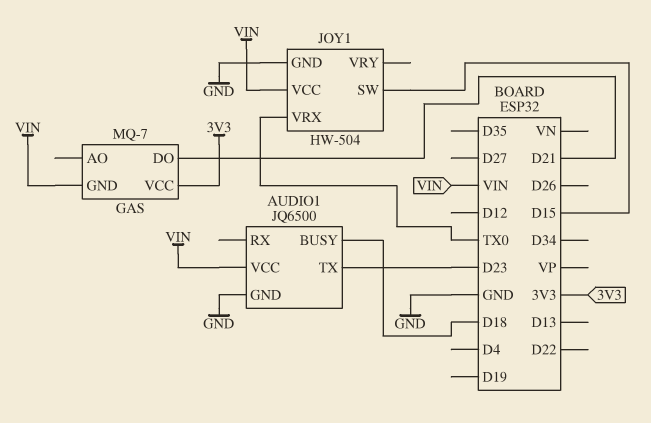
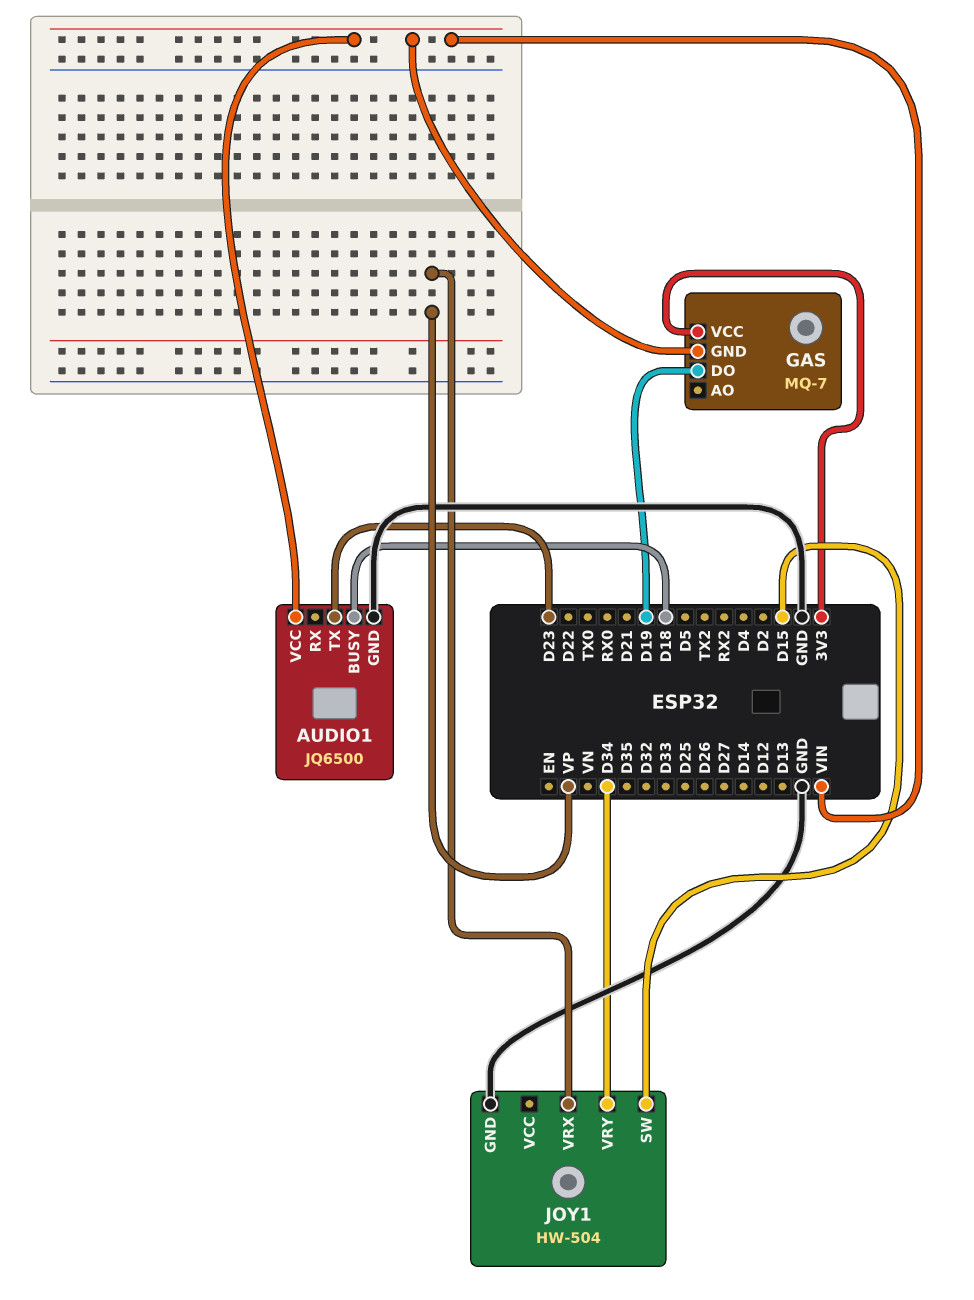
GAS pin DO: D21 -> D19
JOY1 pin VCC: VIN -> none
JOY1 pin VRX: TX0 -> VP
JOY1 pin VRY: none -> D34

